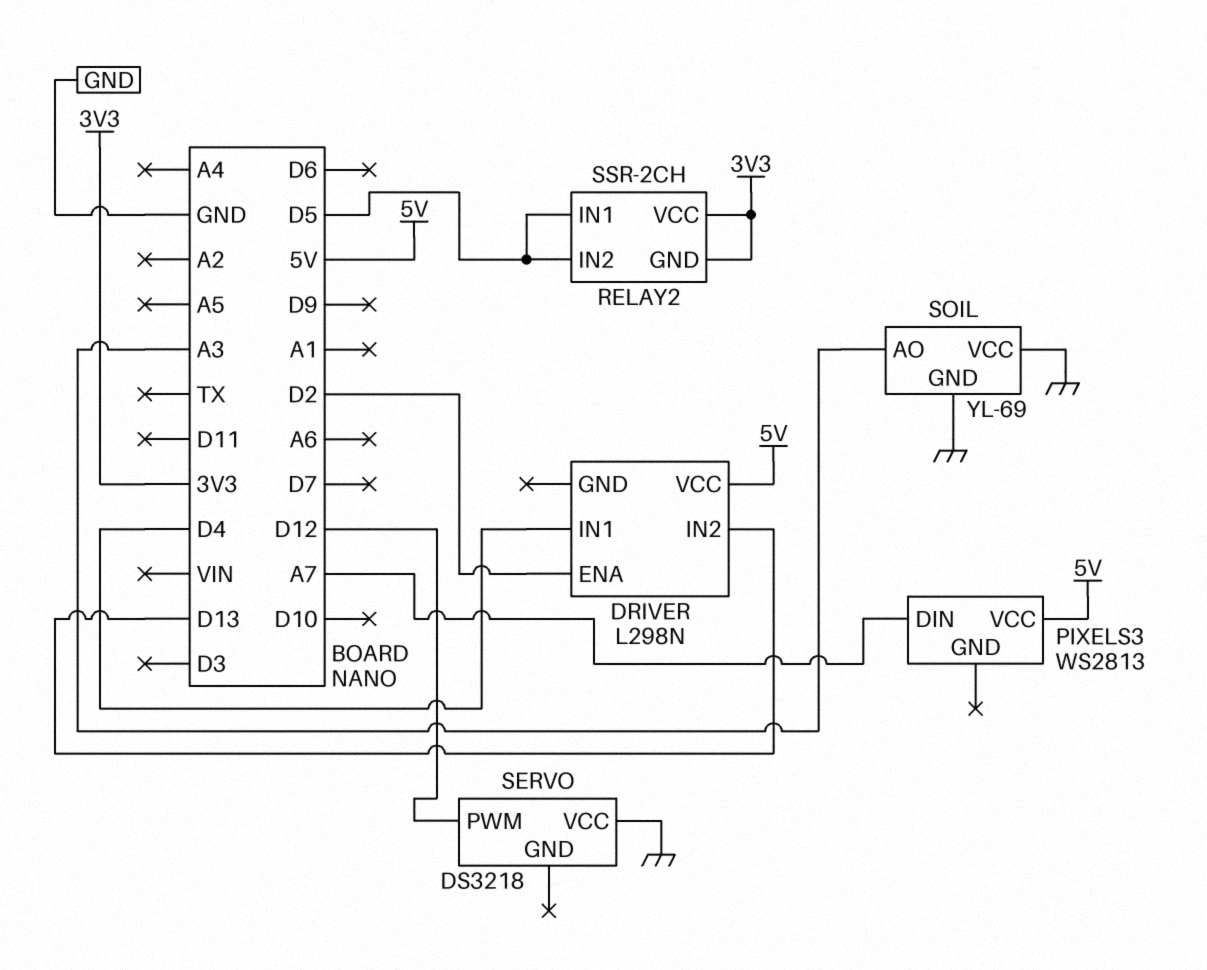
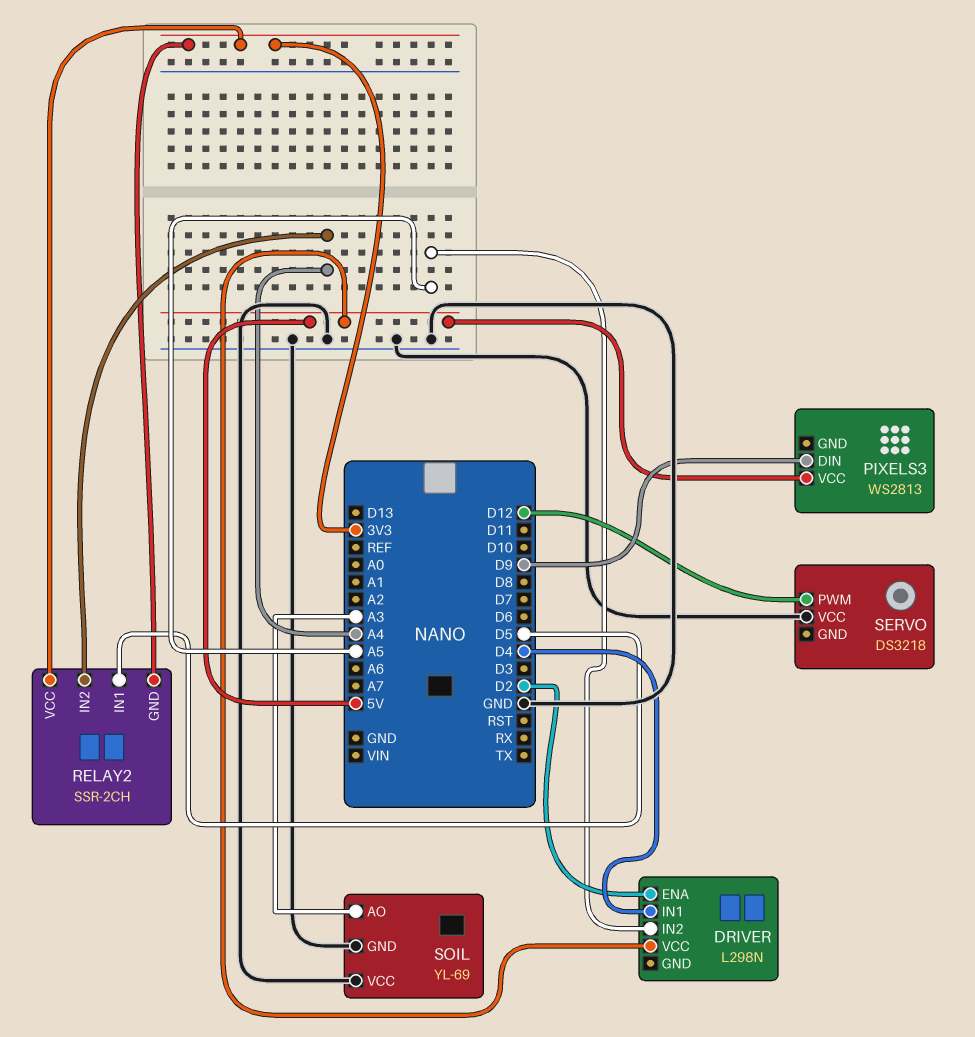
DRIVER pin IN2: D13 -> A5
PIXELS3 pin DIN: A7 -> D9
RELAY2 pin IN2: D5 -> A4

